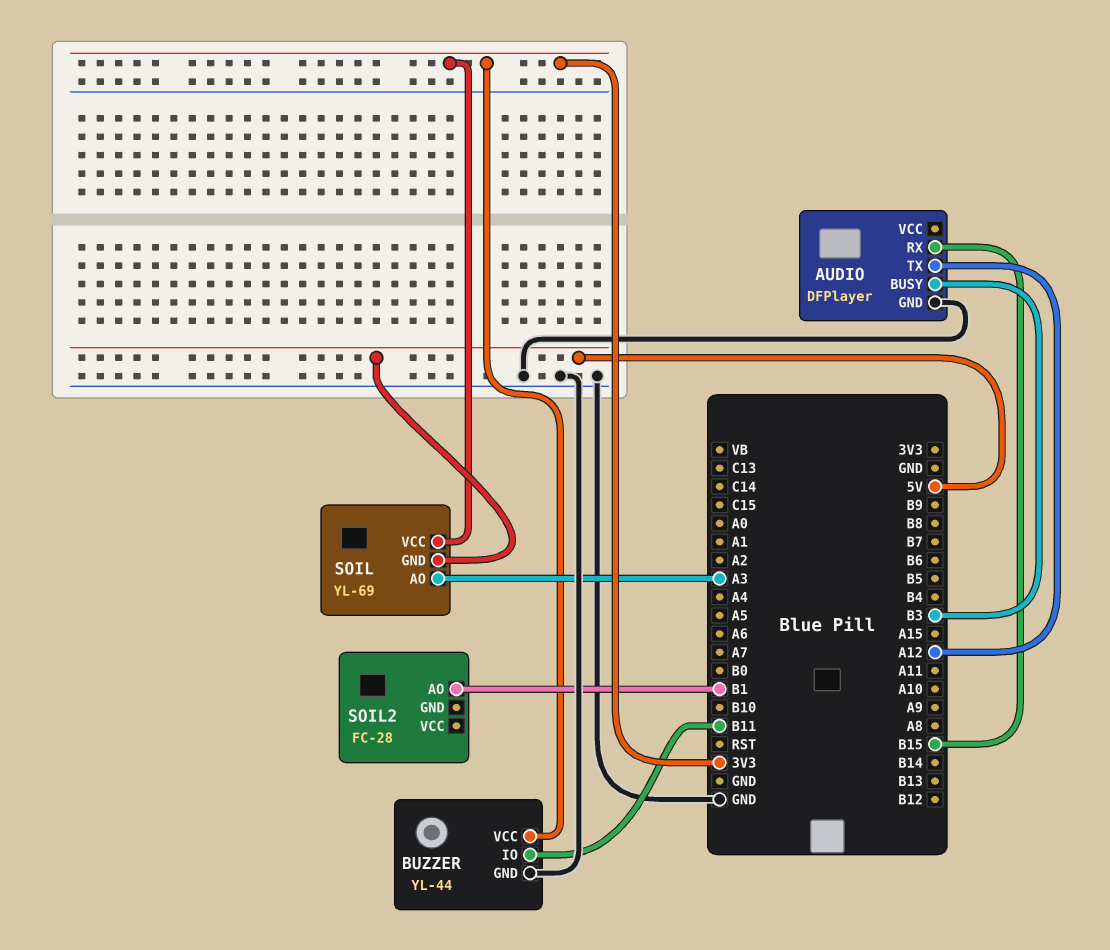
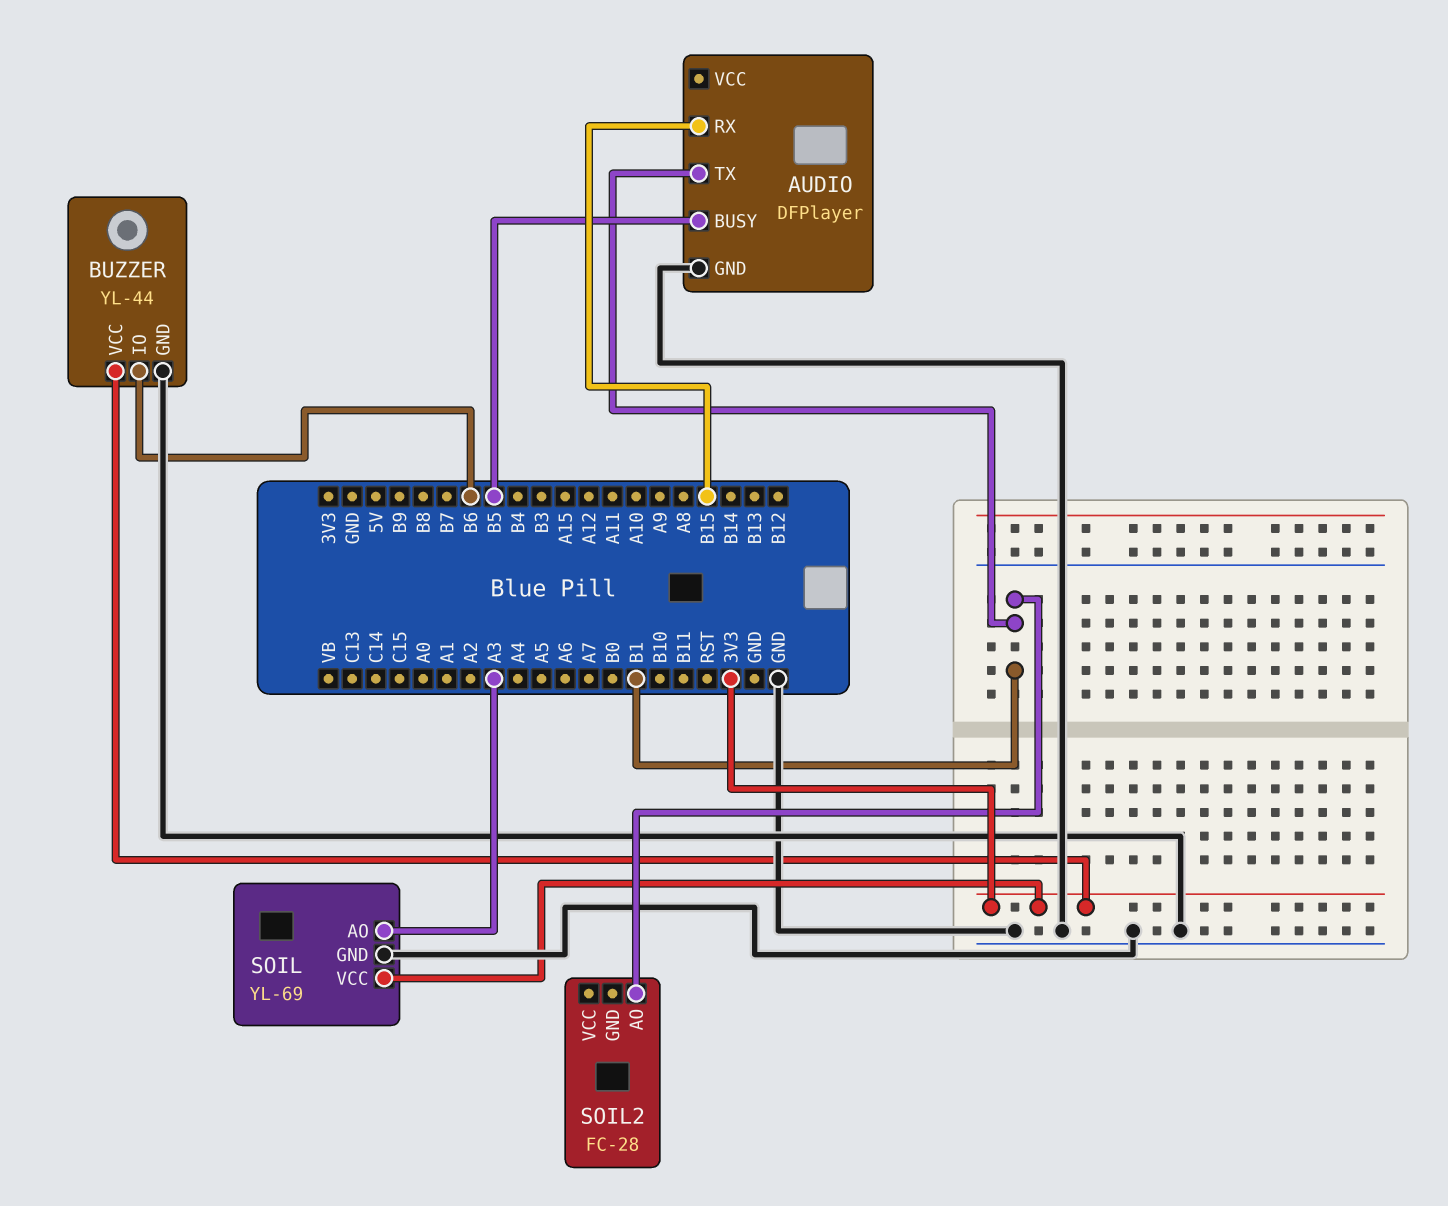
AUDIO pin BUSY: B3 -> B5
AUDIO pin TX: A12 -> B1
BUZZER pin IO: B11 -> B6
SOIL pin GND: 5V -> GND

